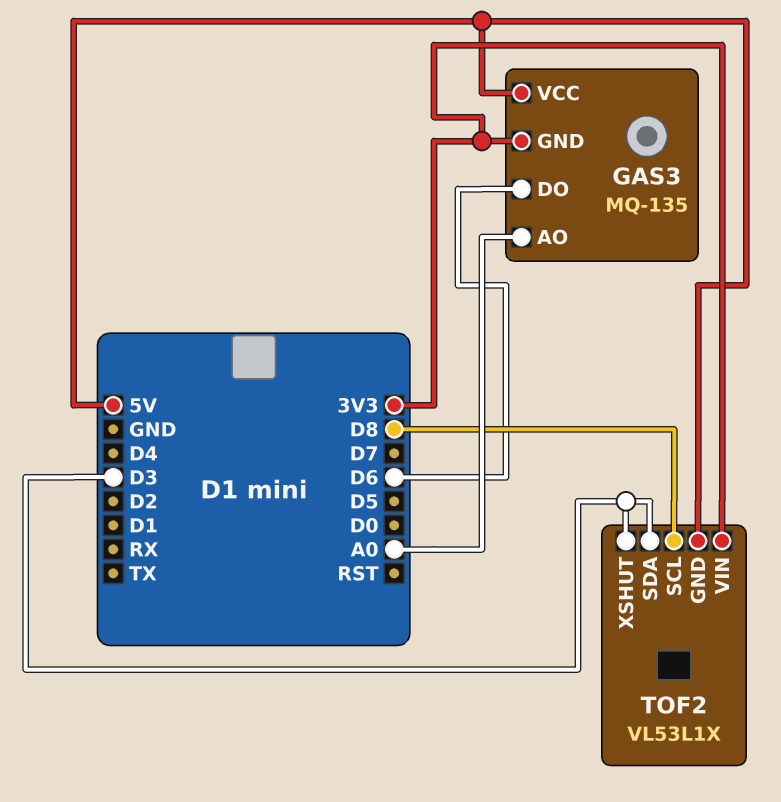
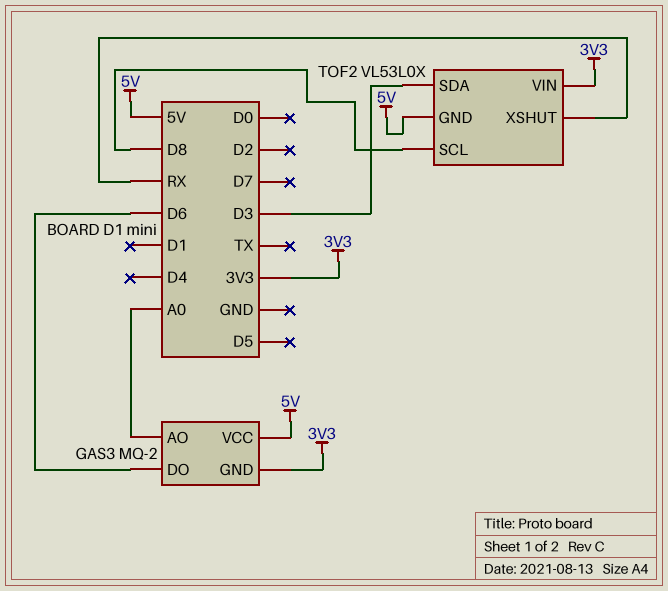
GAS3: MQ-135 -> MQ-2
TOF2: VL53L1X -> VL53L0X
TOF2 pin XSHUT: D3 -> RX

